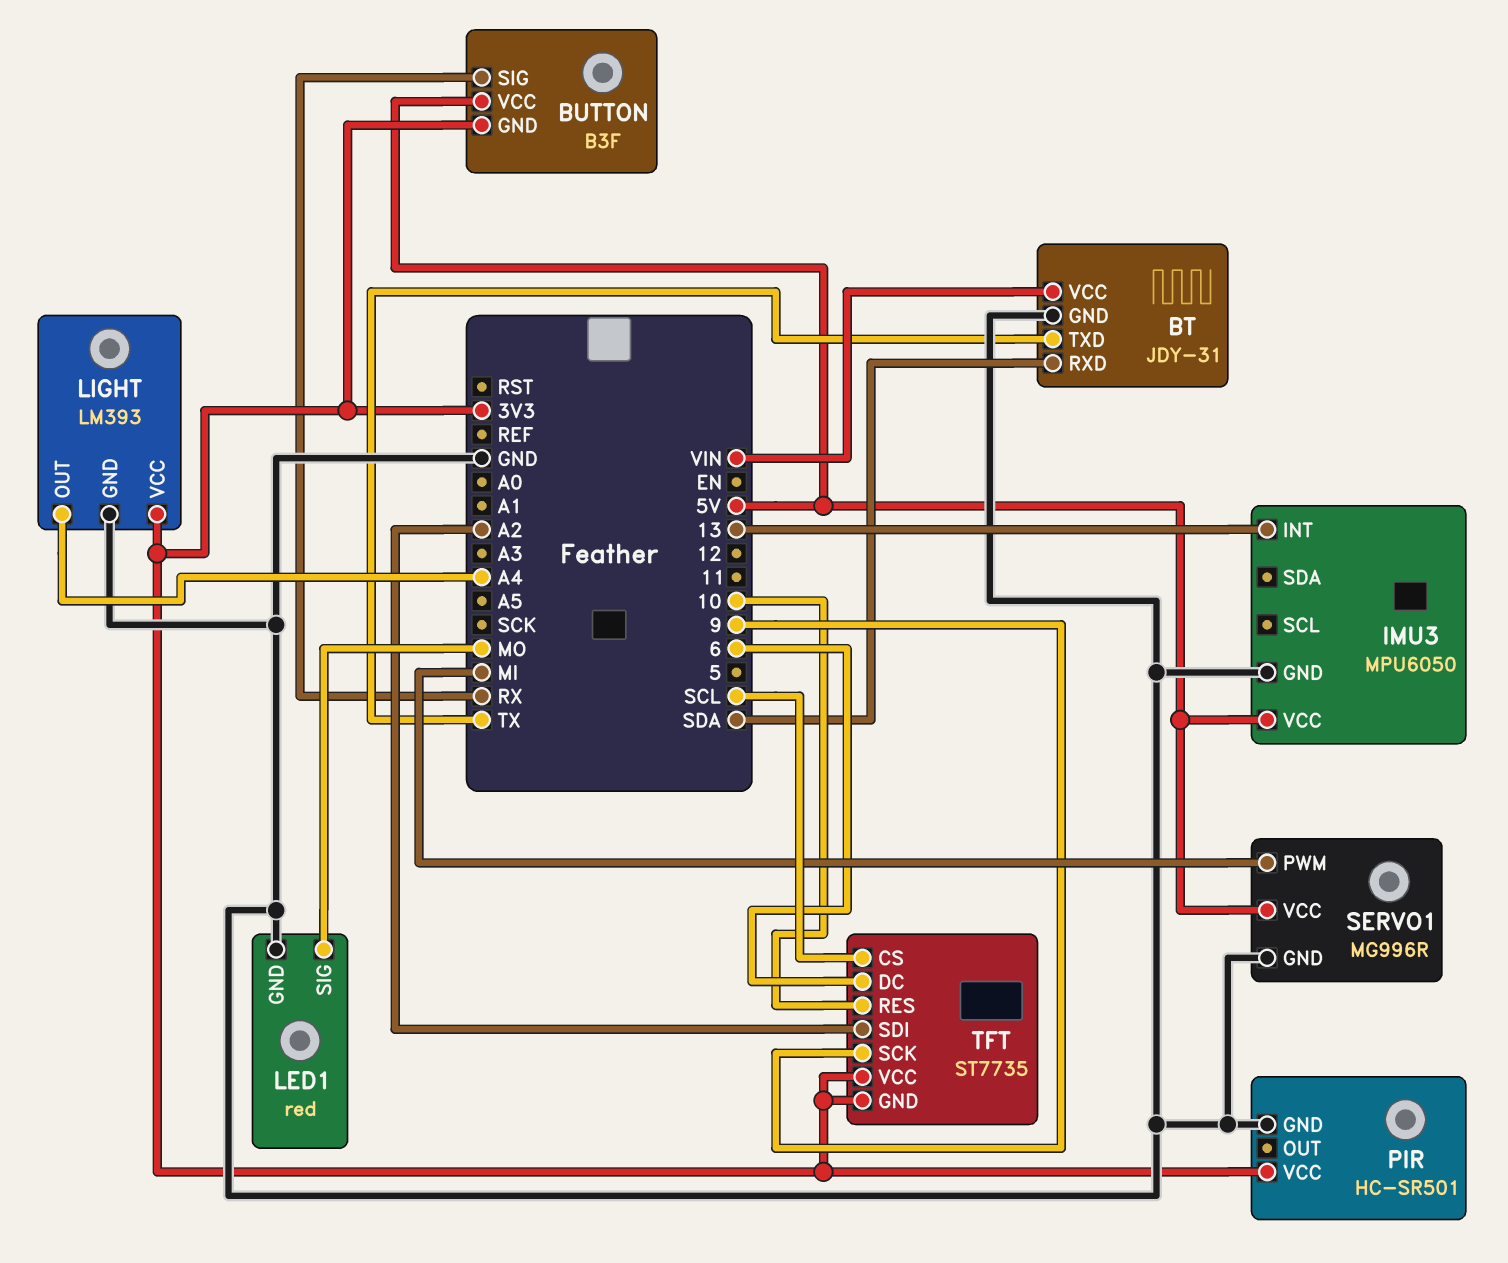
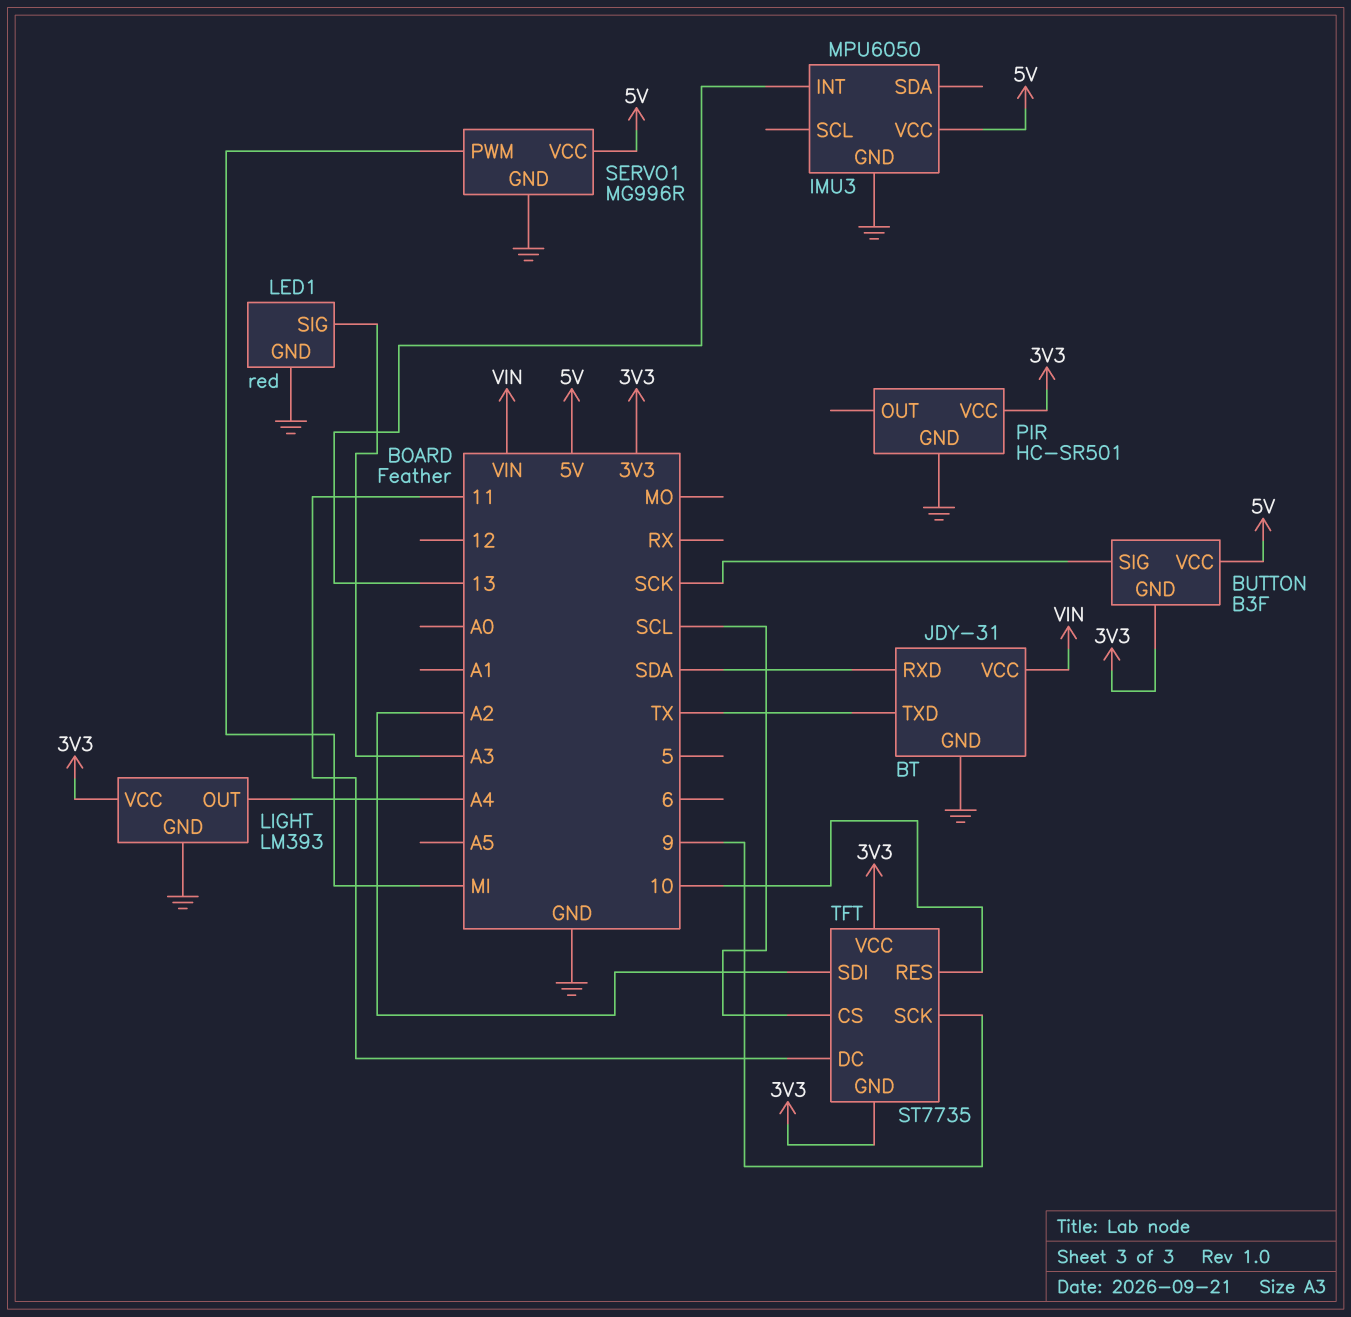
BUTTON pin SIG: RX -> SCK
LED1 pin SIG: MO -> A3
TFT pin DC: 6 -> 11

